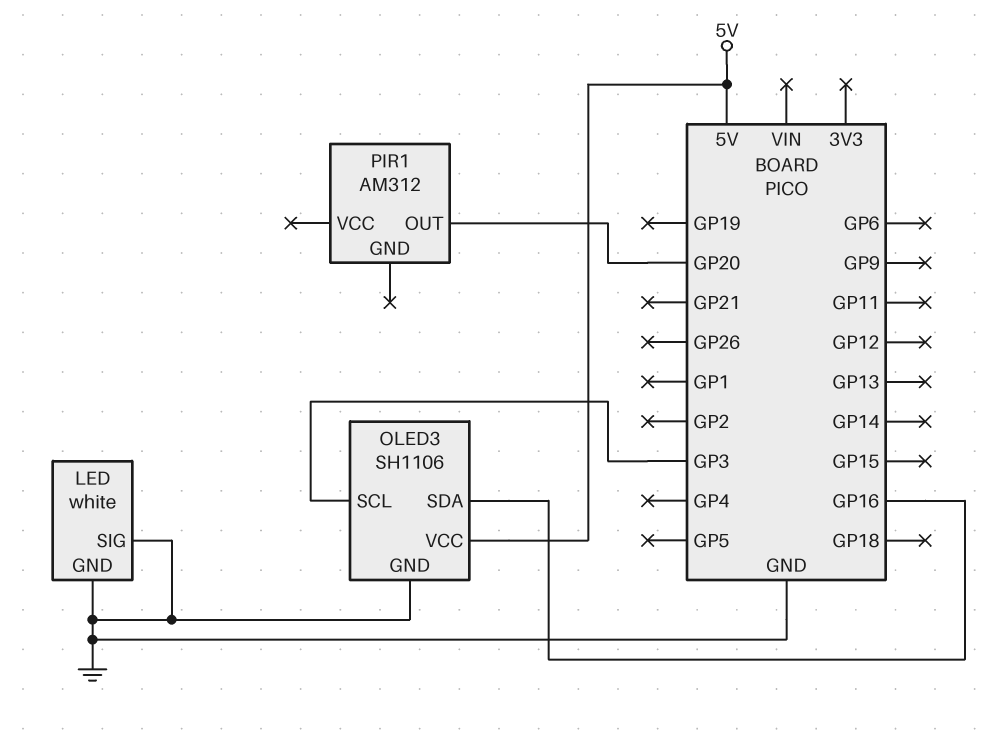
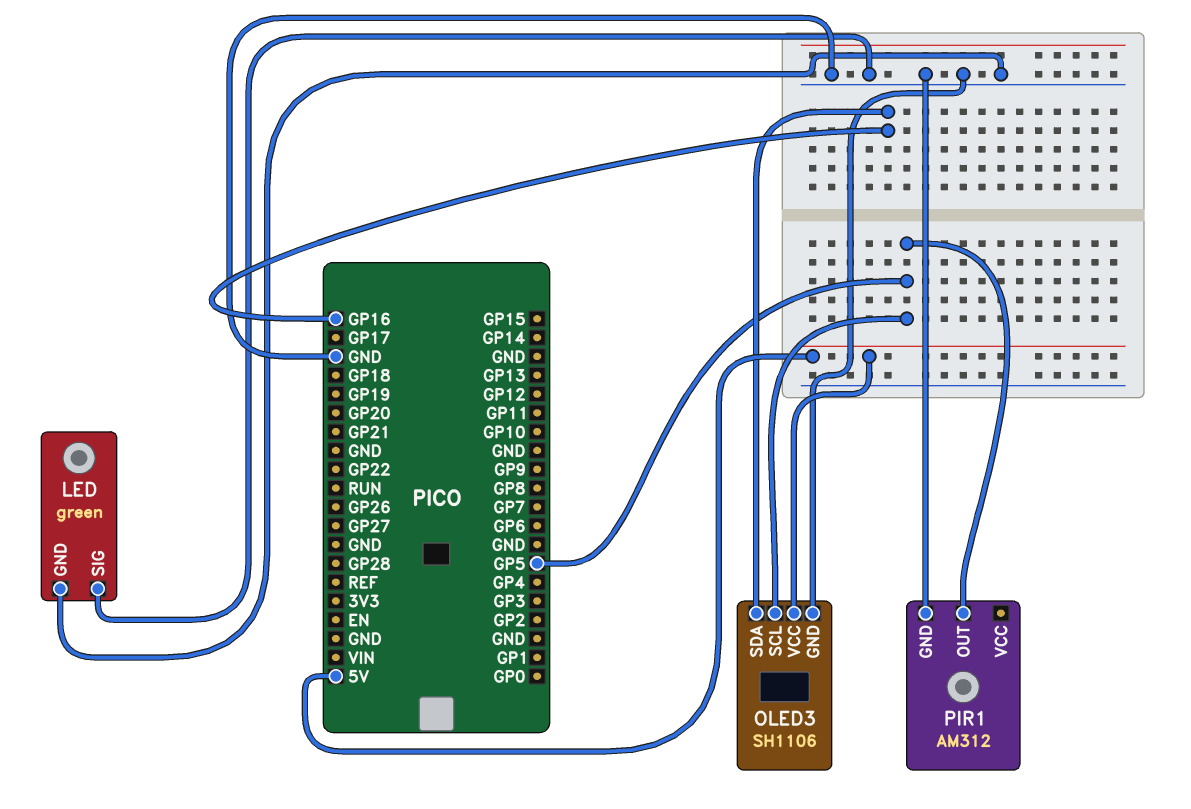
LED: white -> green
OLED3 pin SCL: GP3 -> GP5
PIR1 pin GND: none -> GND
PIR1 pin OUT: GP20 -> GP5

